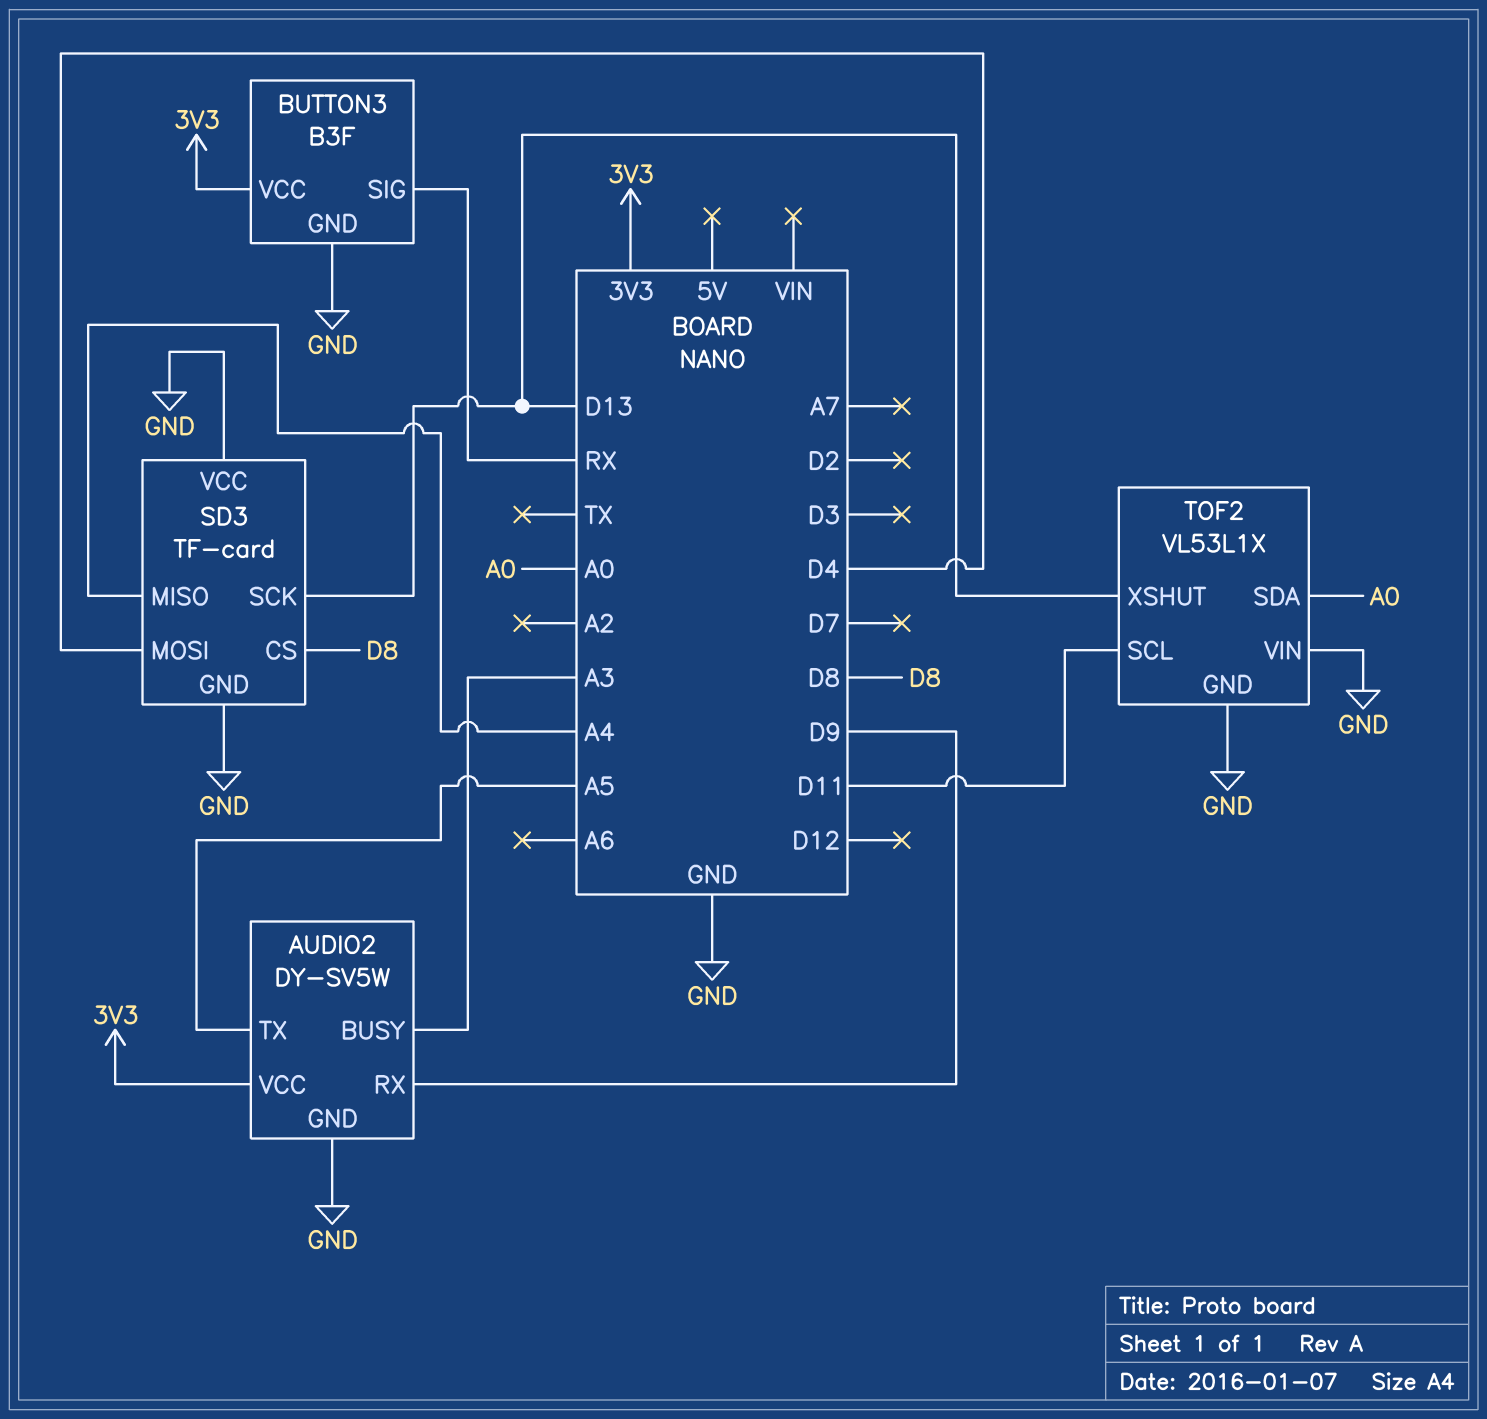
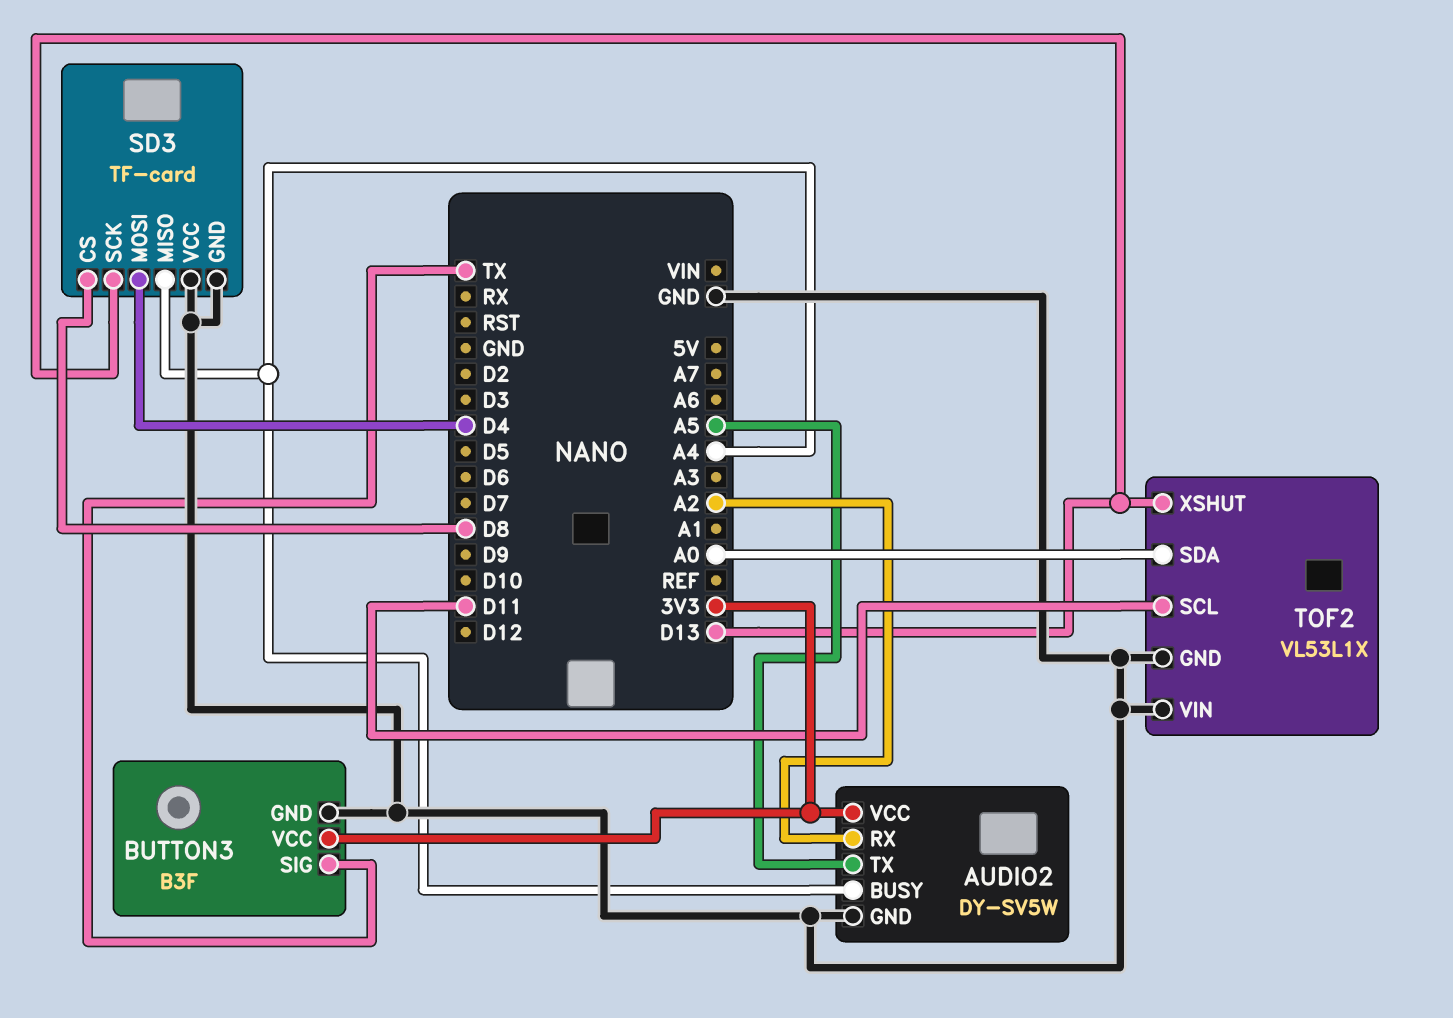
AUDIO2 pin BUSY: A3 -> A4
AUDIO2 pin RX: D9 -> A2
BUTTON3 pin SIG: RX -> TX

